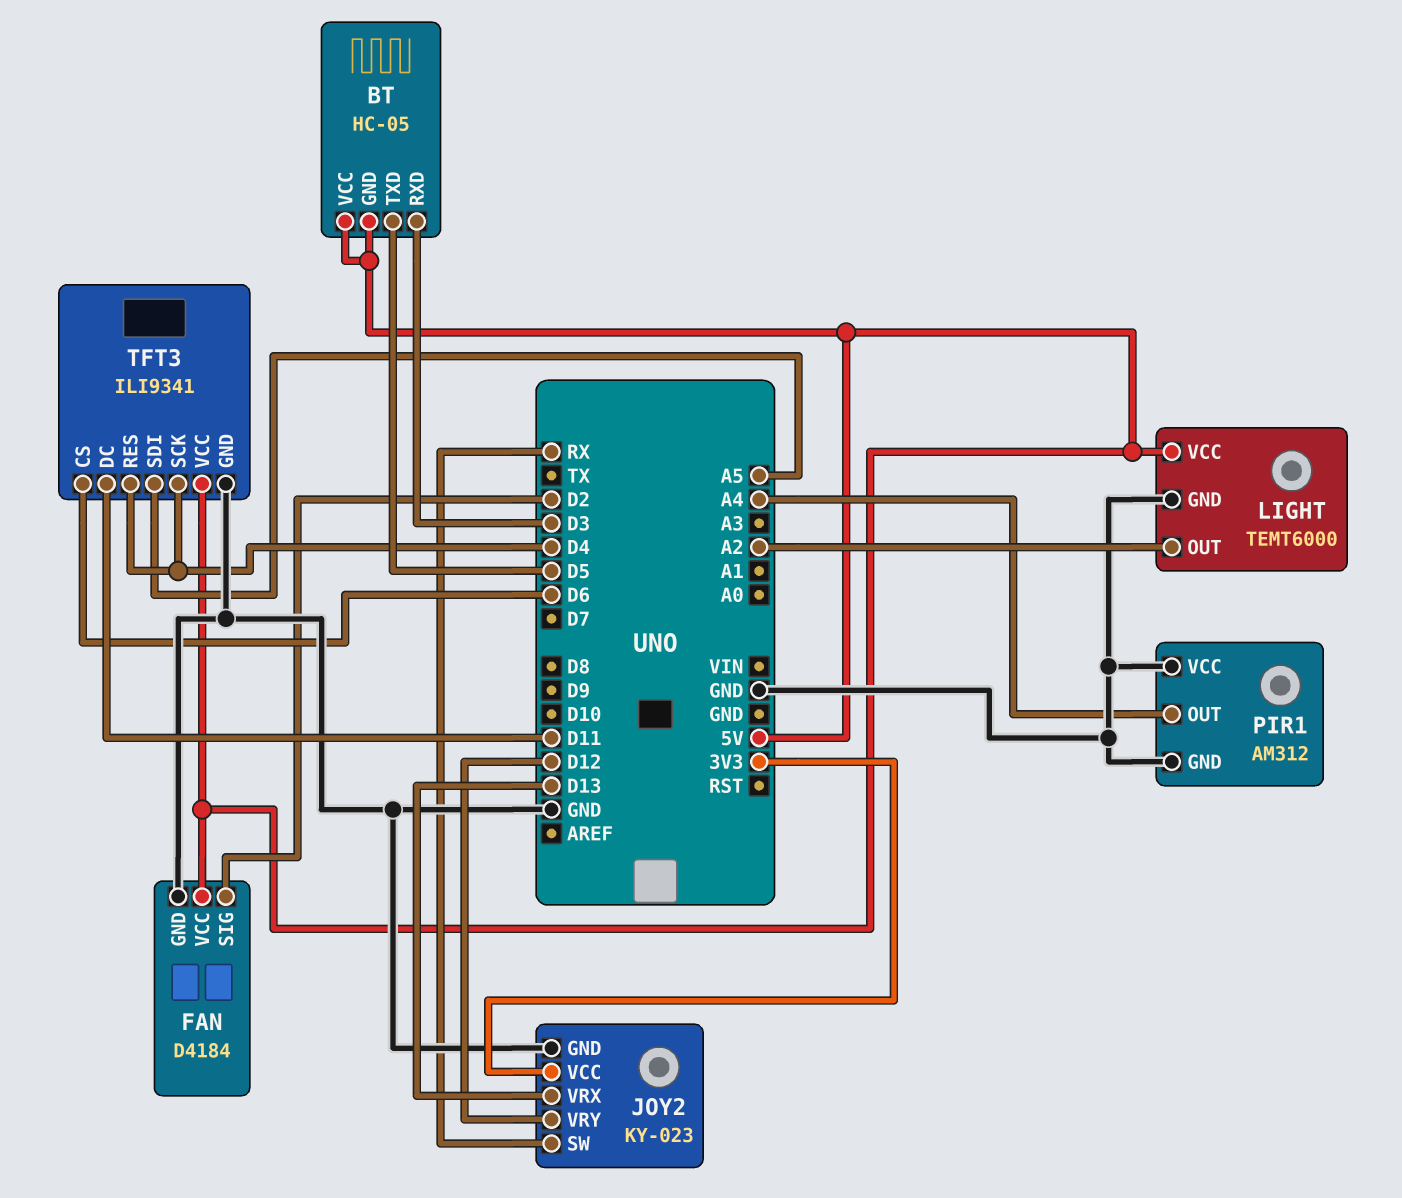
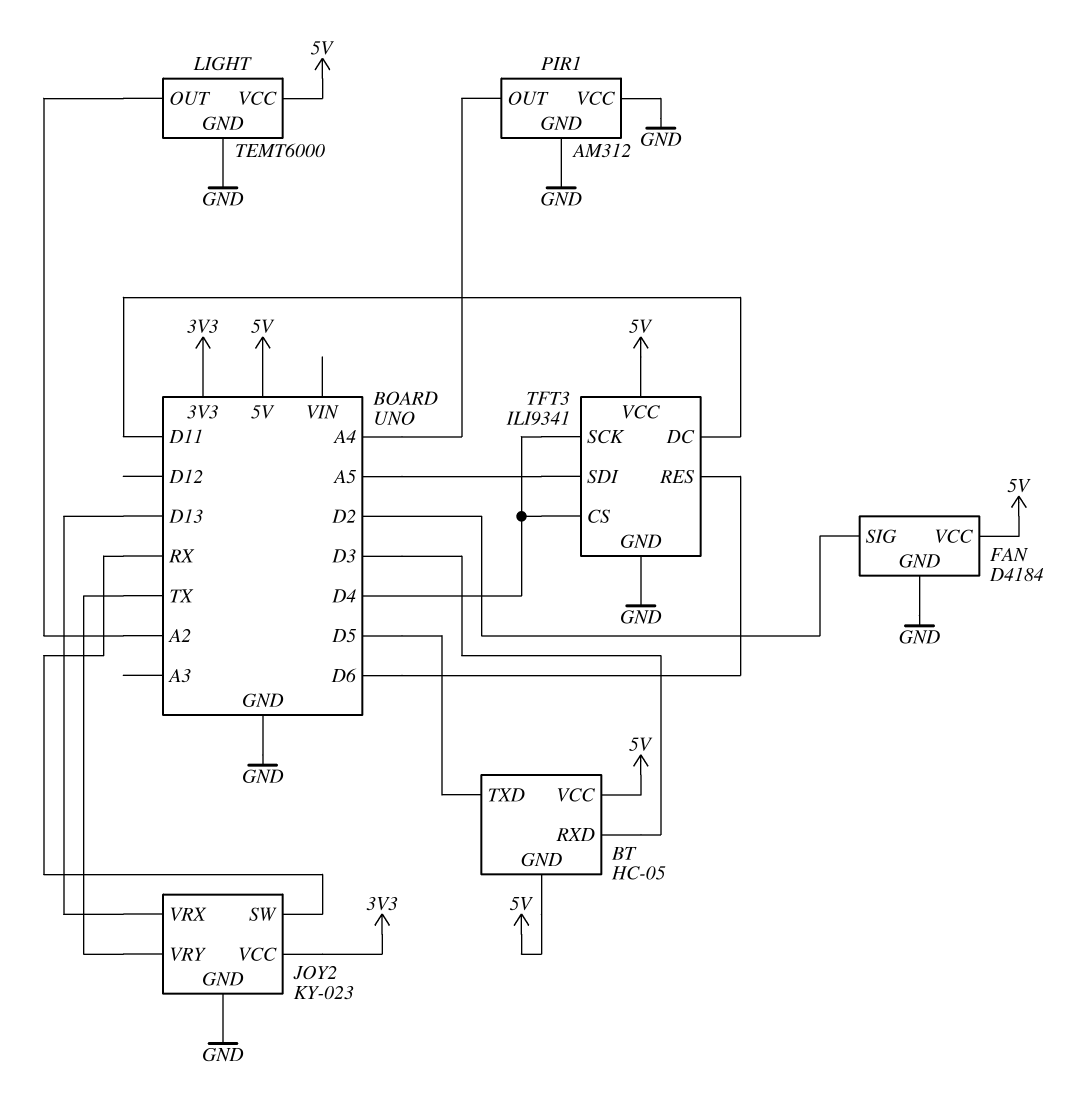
JOY2 pin VRY: D12 -> TX
TFT3 pin CS: D6 -> D4
TFT3 pin RES: D4 -> D6

